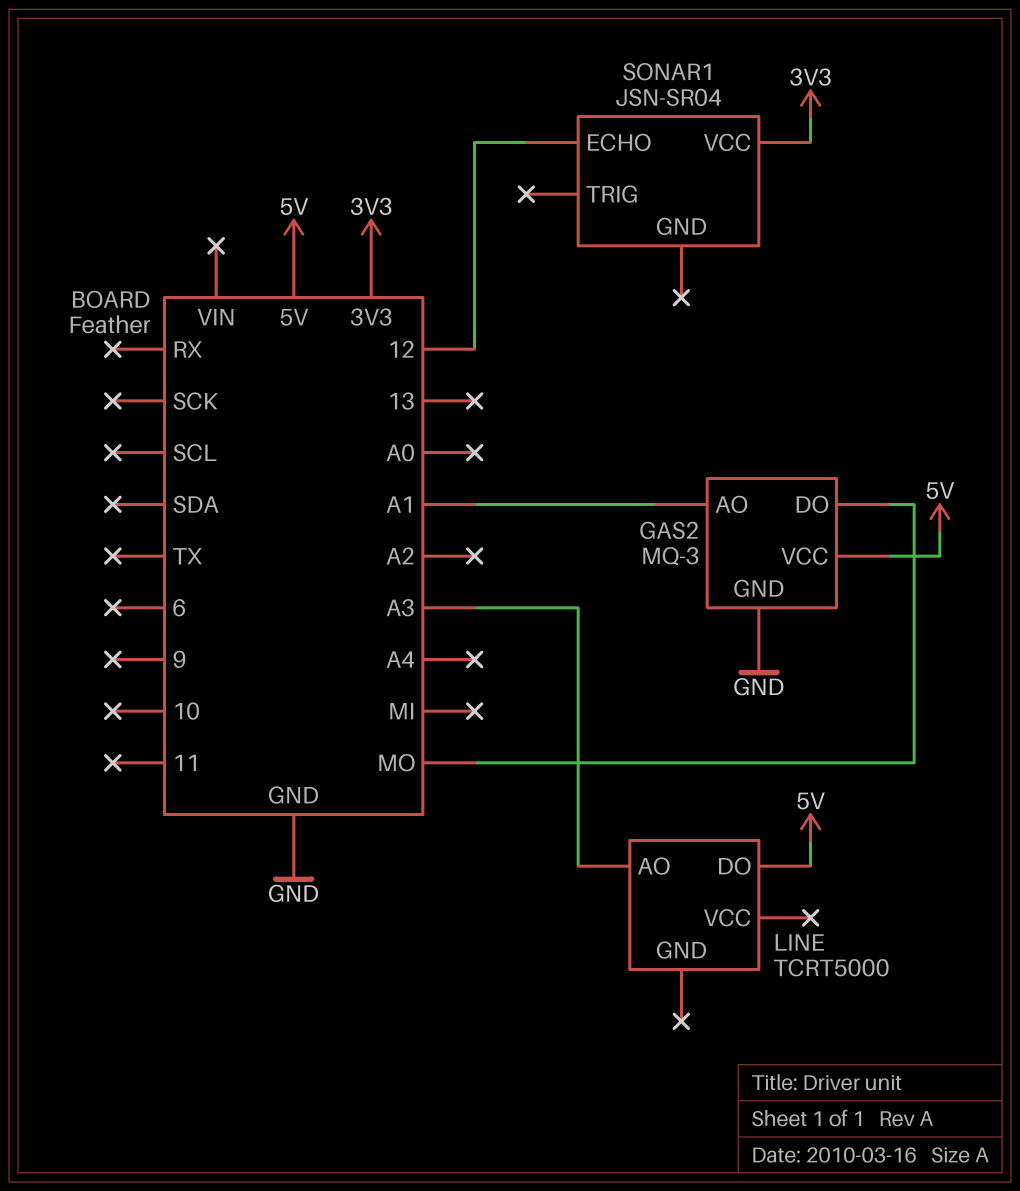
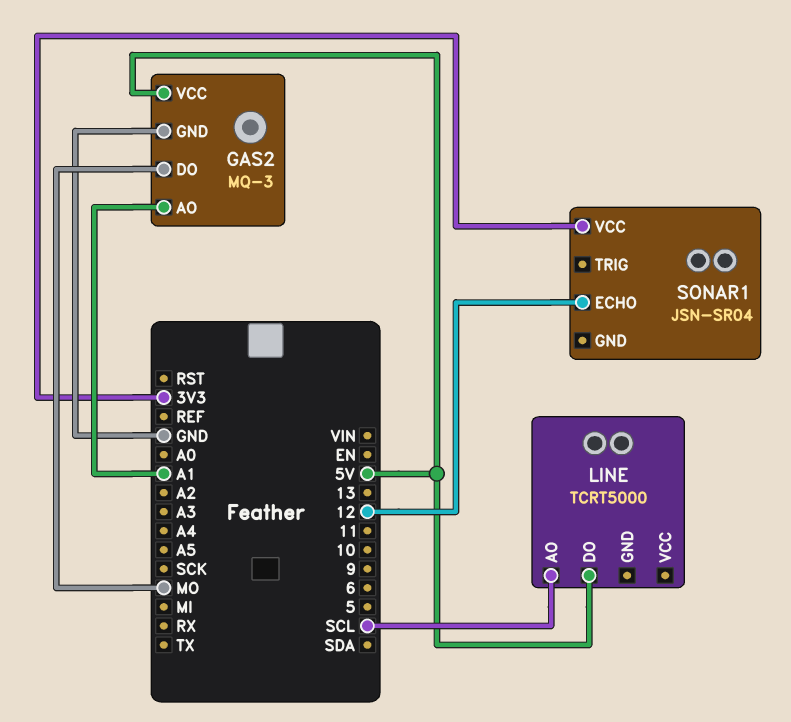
LINE pin AO: A3 -> SCL

